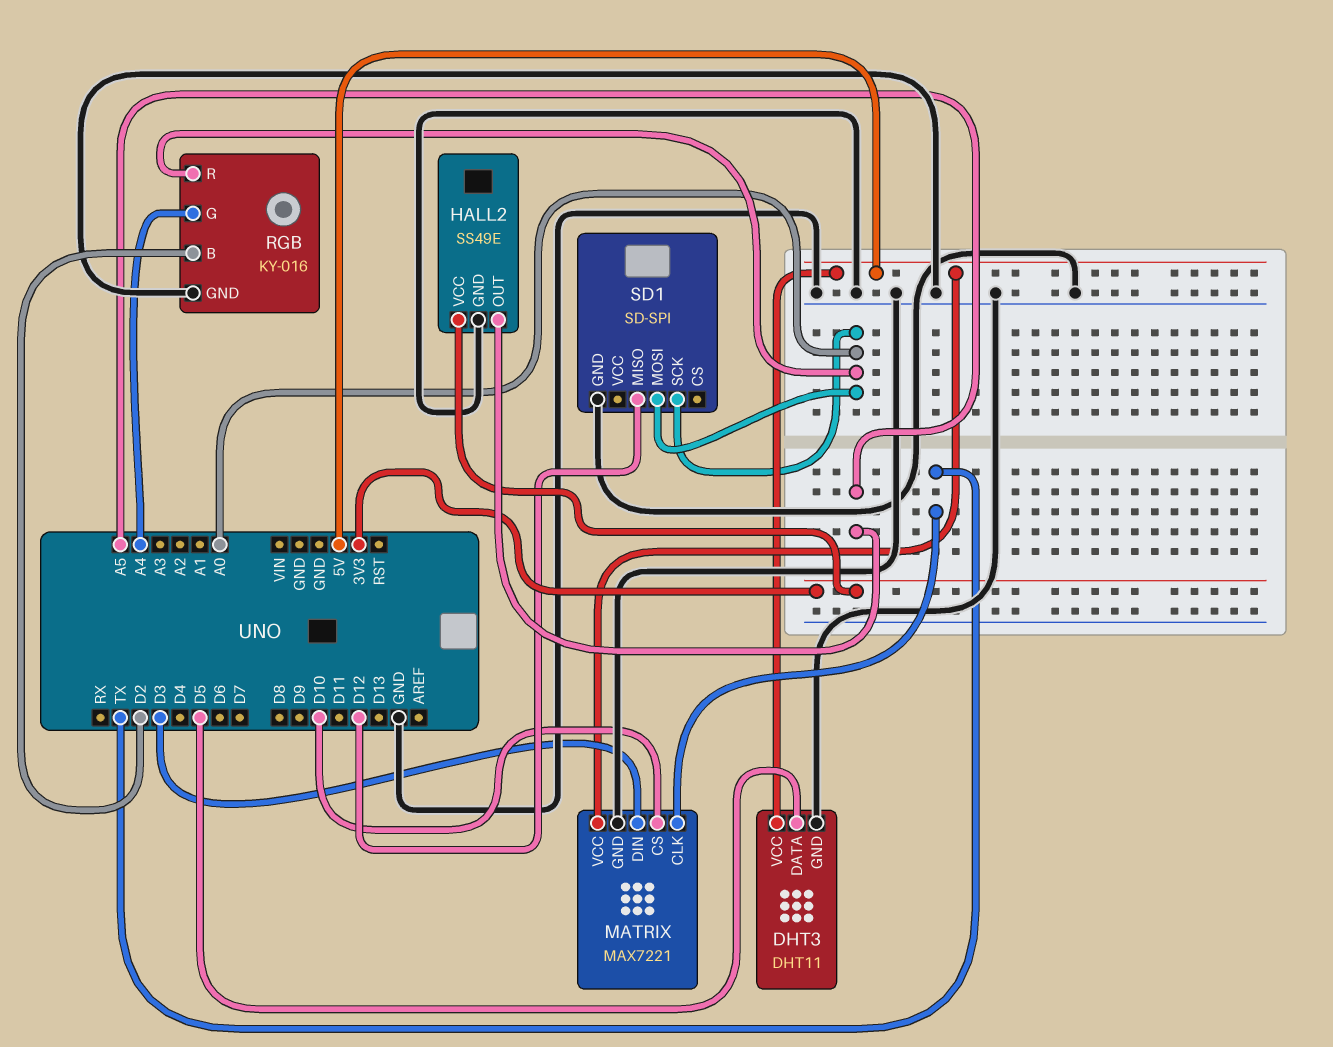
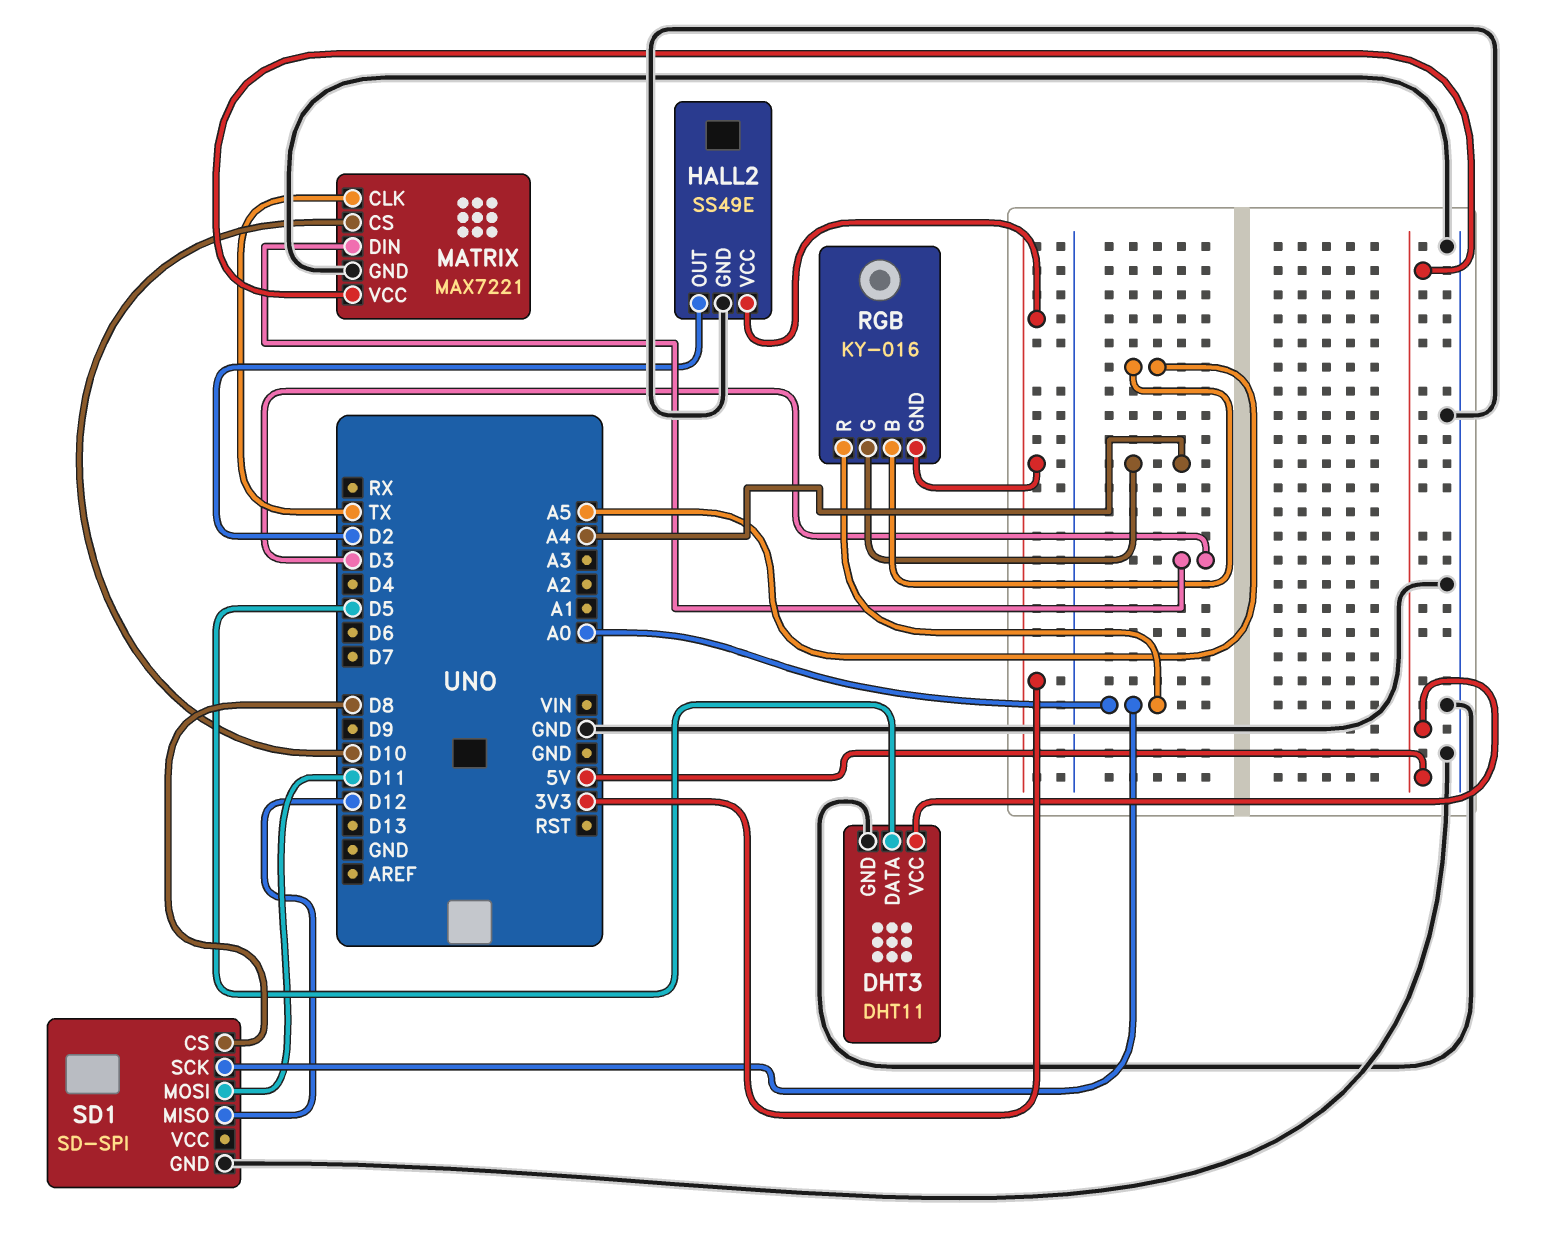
HALL2 pin OUT: A5 -> D2
RGB pin B: D2 -> A5
RGB pin GND: GND -> 3V3
SD1 pin CS: none -> D8
SD1 pin MOSI: A0 -> D11

